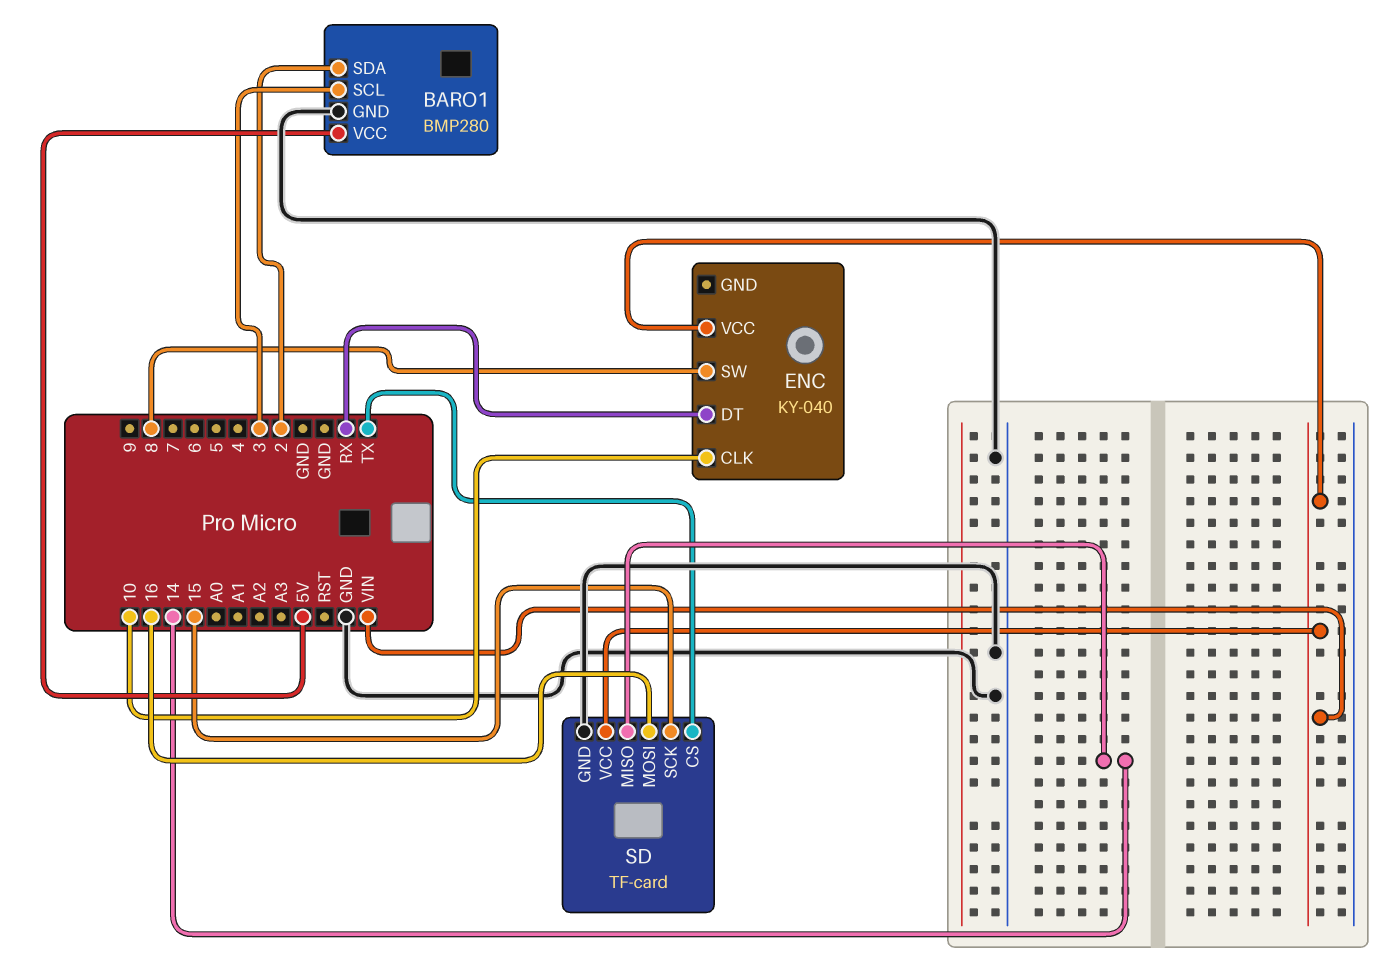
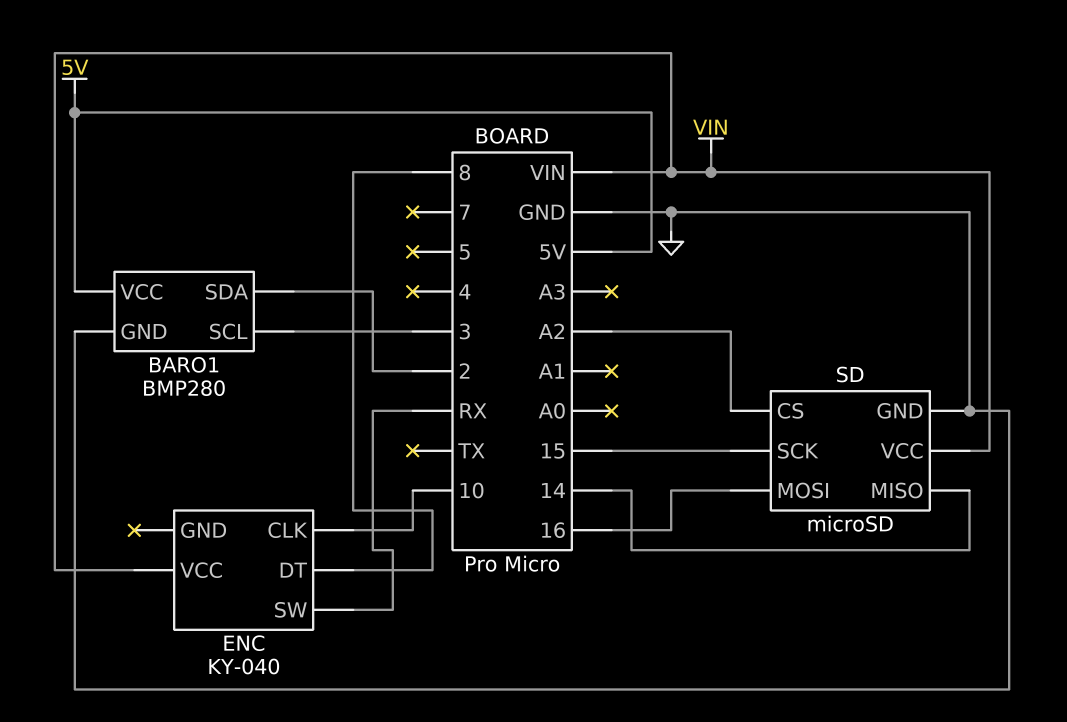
ENC pin DT: RX -> 8
ENC pin SW: 8 -> RX
SD: TF-card -> microSD
SD pin CS: TX -> A2

